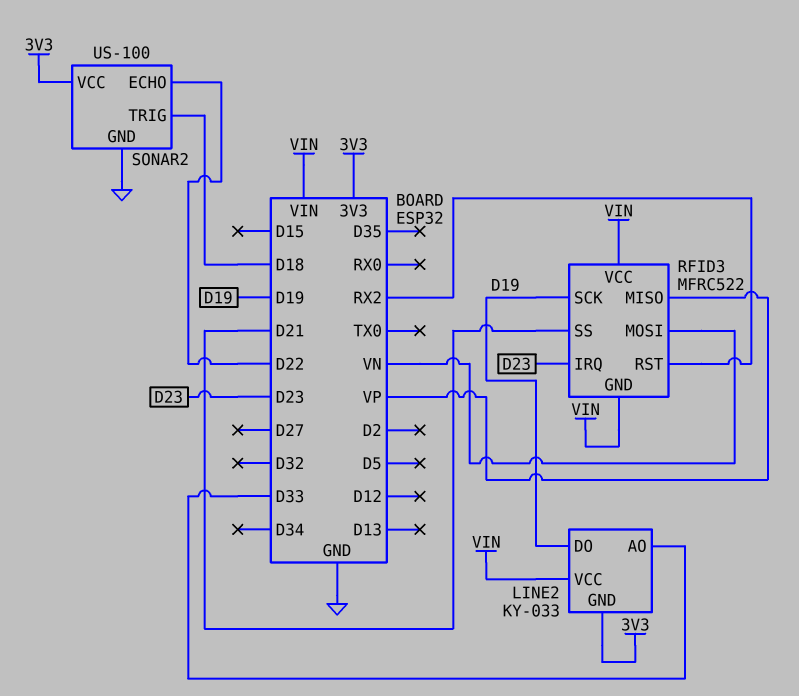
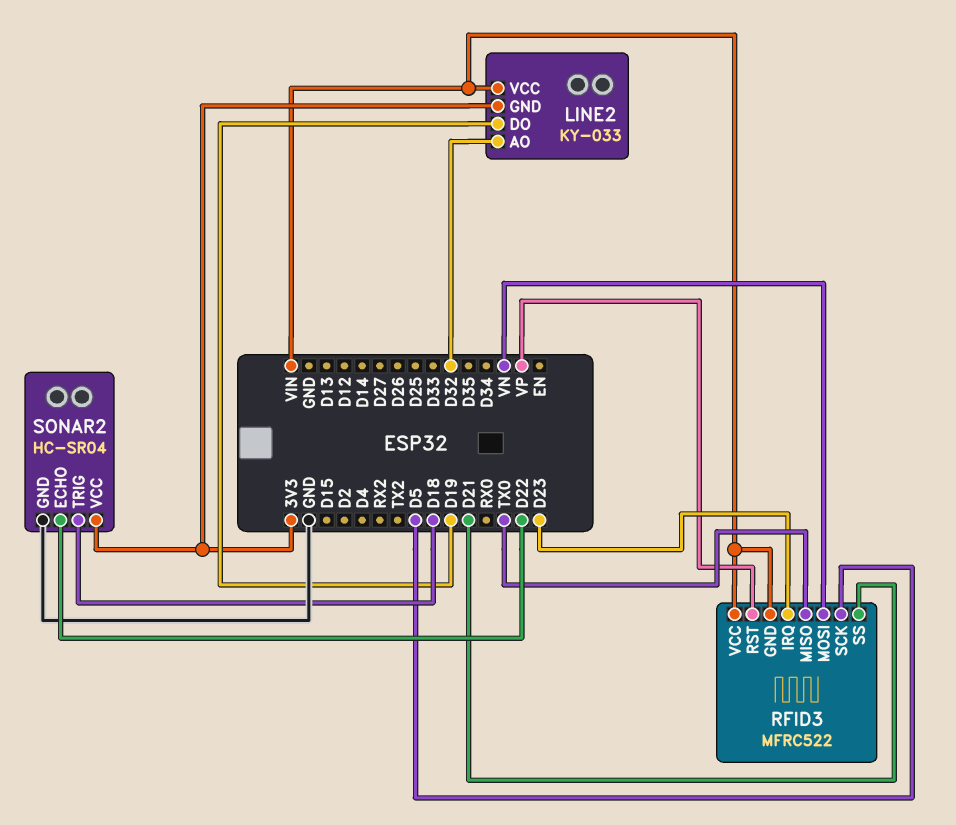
LINE2 pin AO: D33 -> D32
RFID3 pin MISO: VP -> TX0
RFID3 pin RST: RX2 -> VP
RFID3 pin SCK: D19 -> D5
SONAR2: US-100 -> HC-SR04

